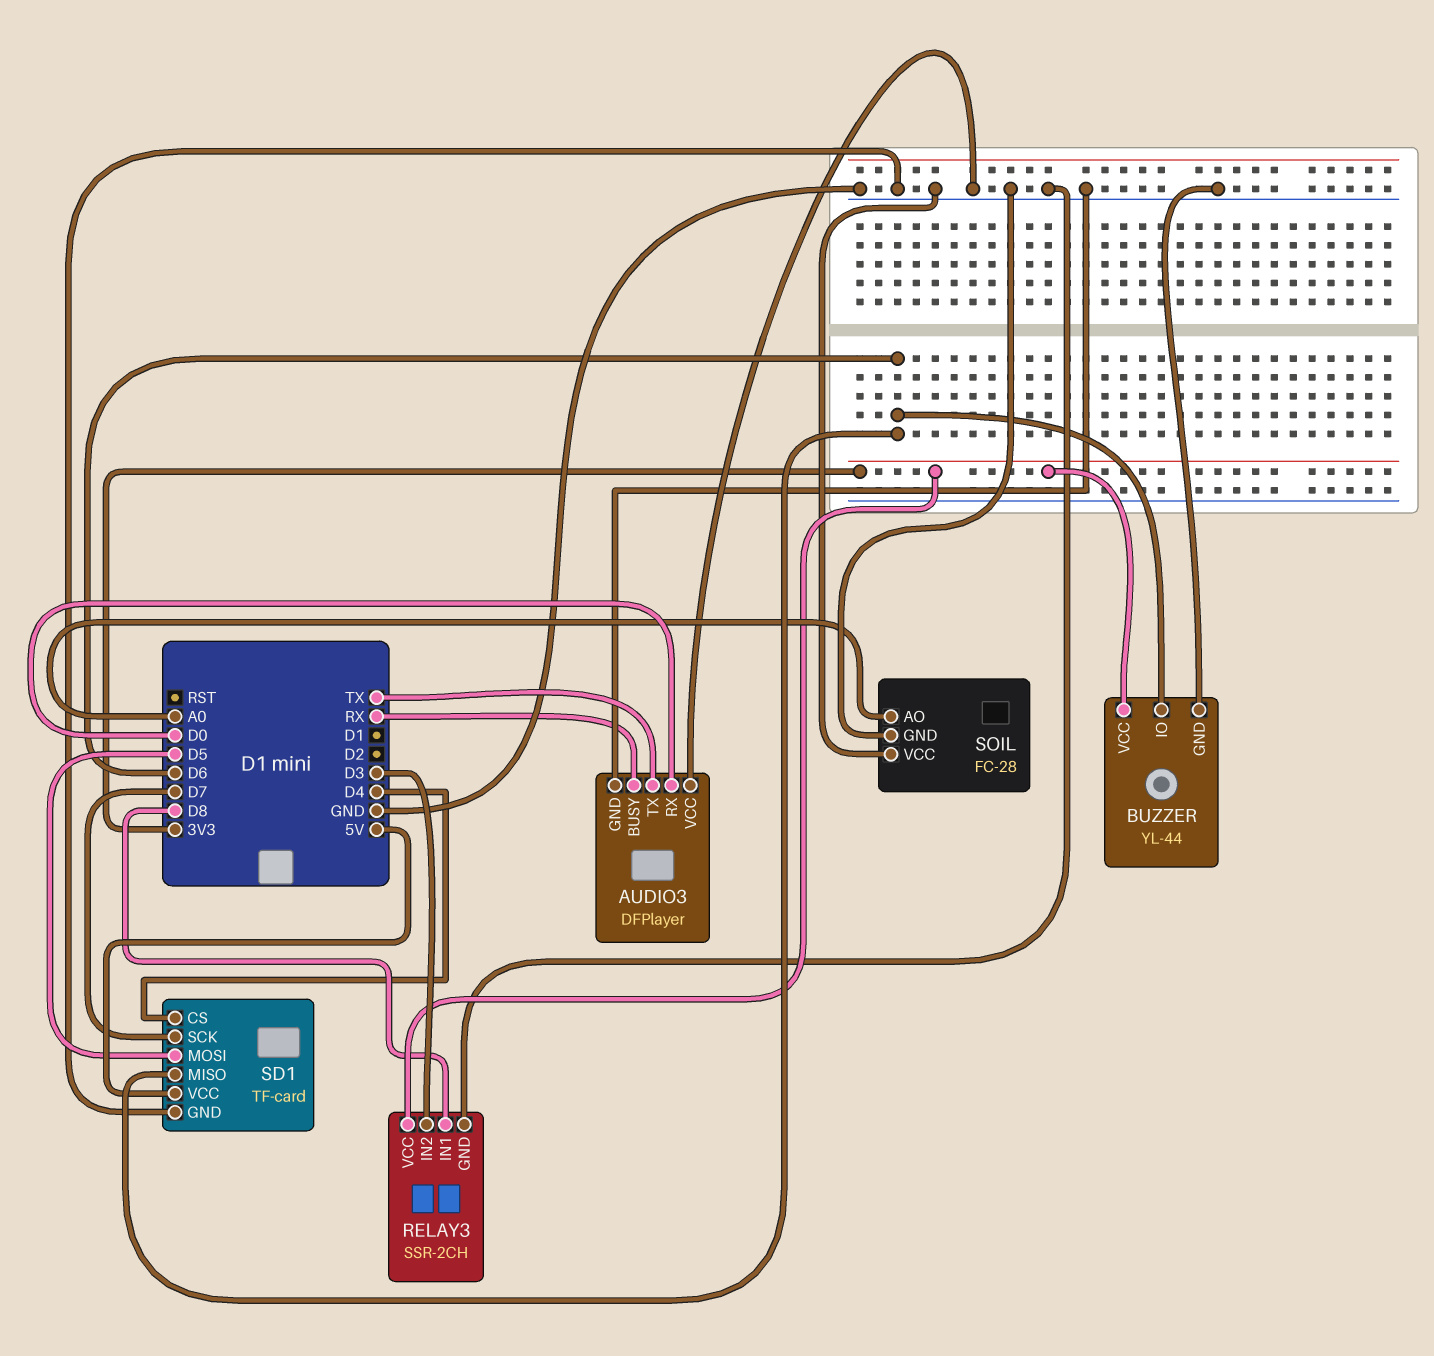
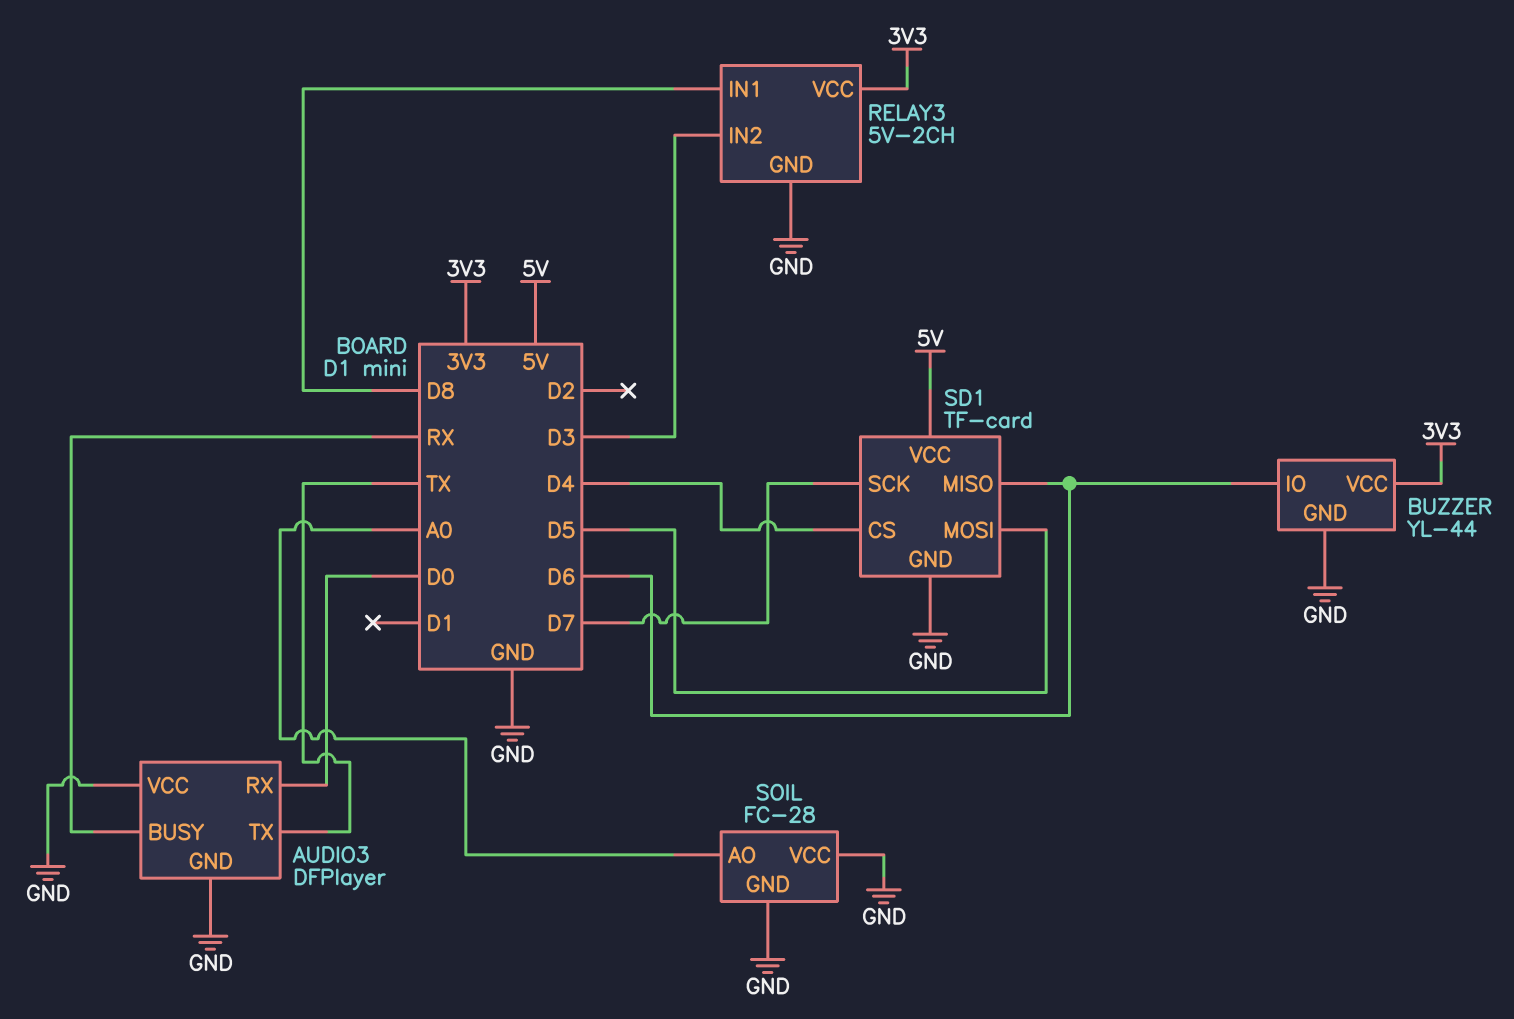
RELAY3: SSR-2CH -> 5V-2CH

